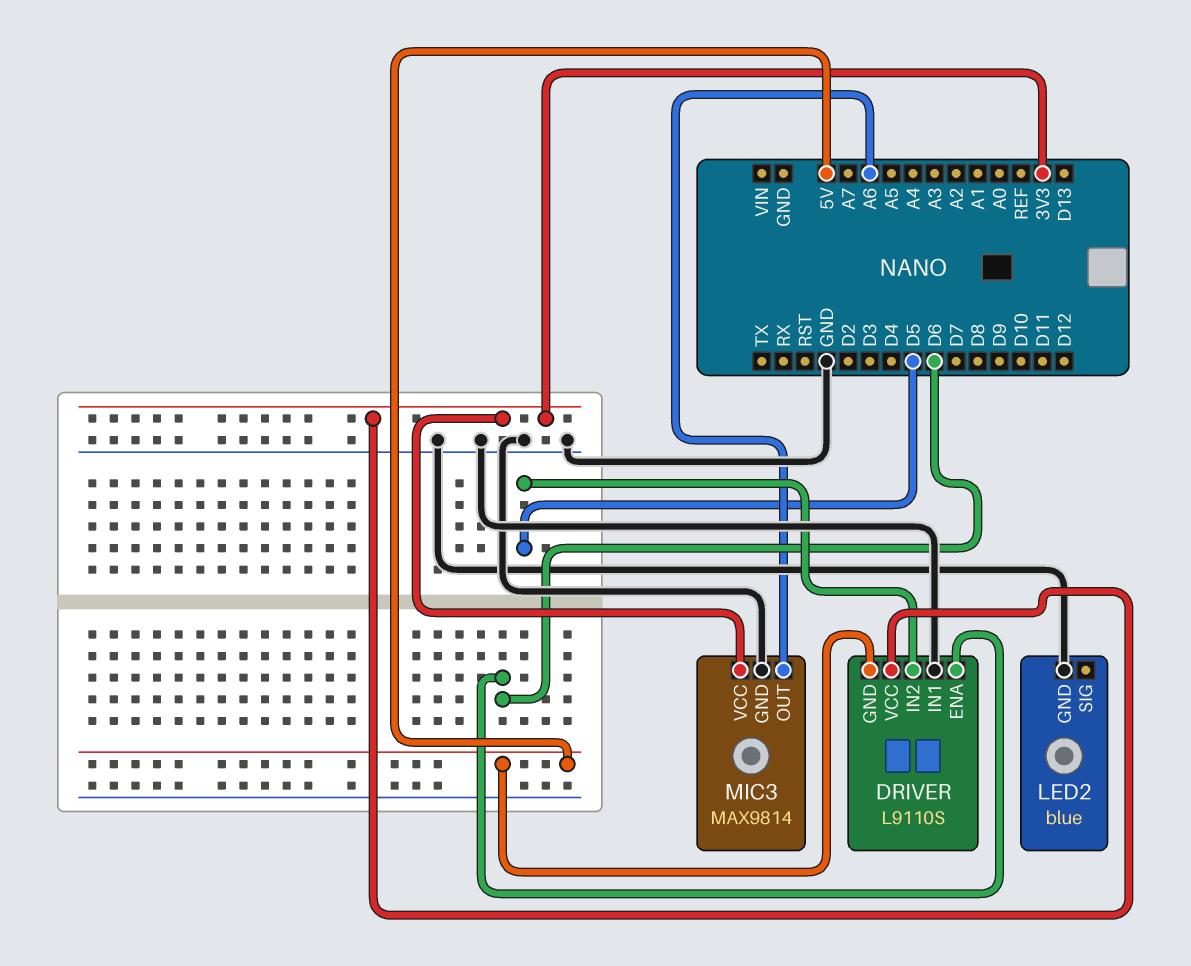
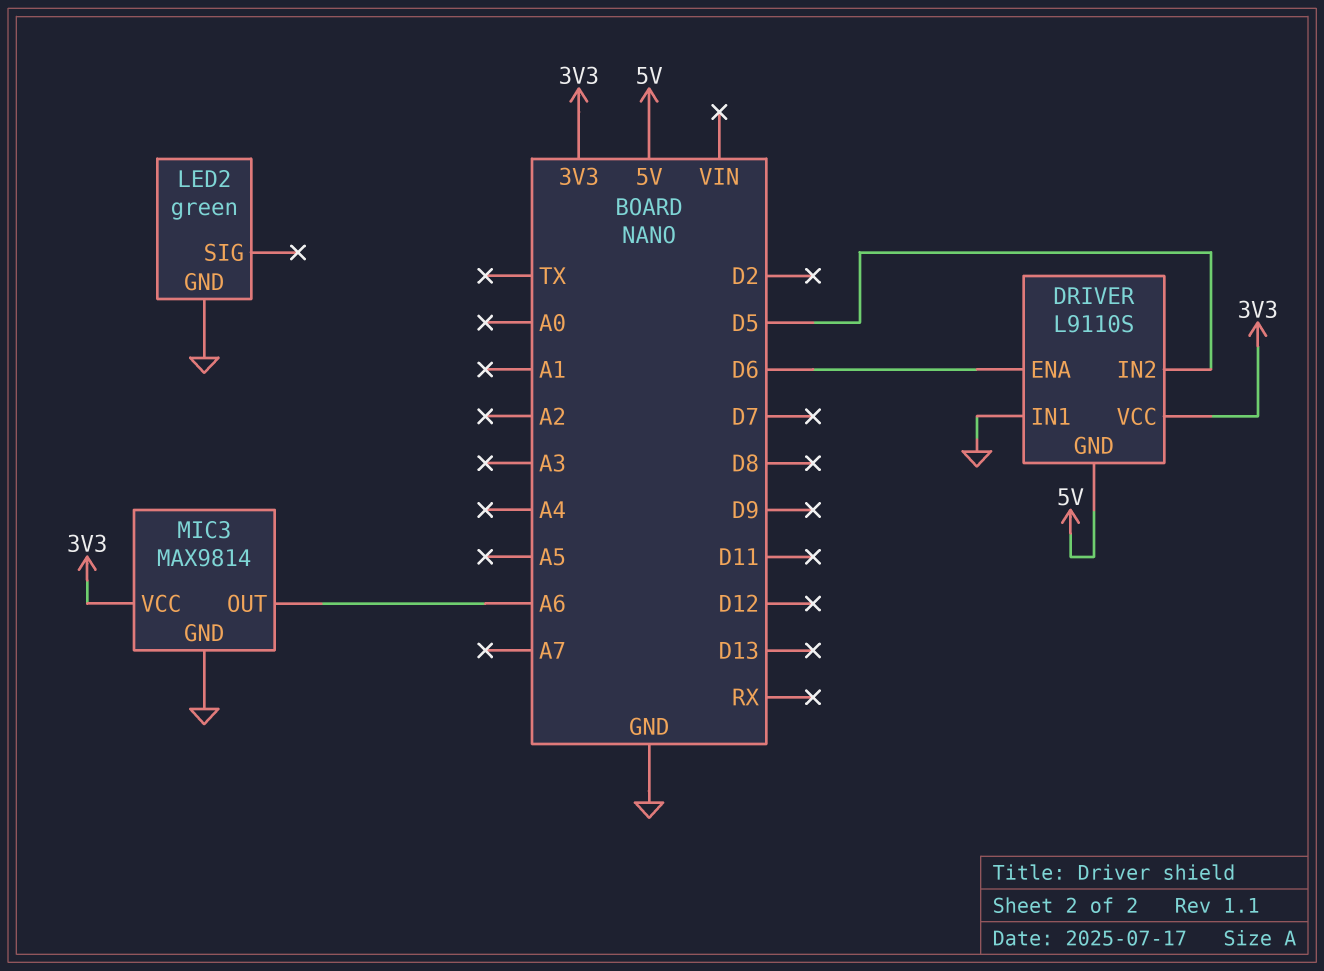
LED2: blue -> green

